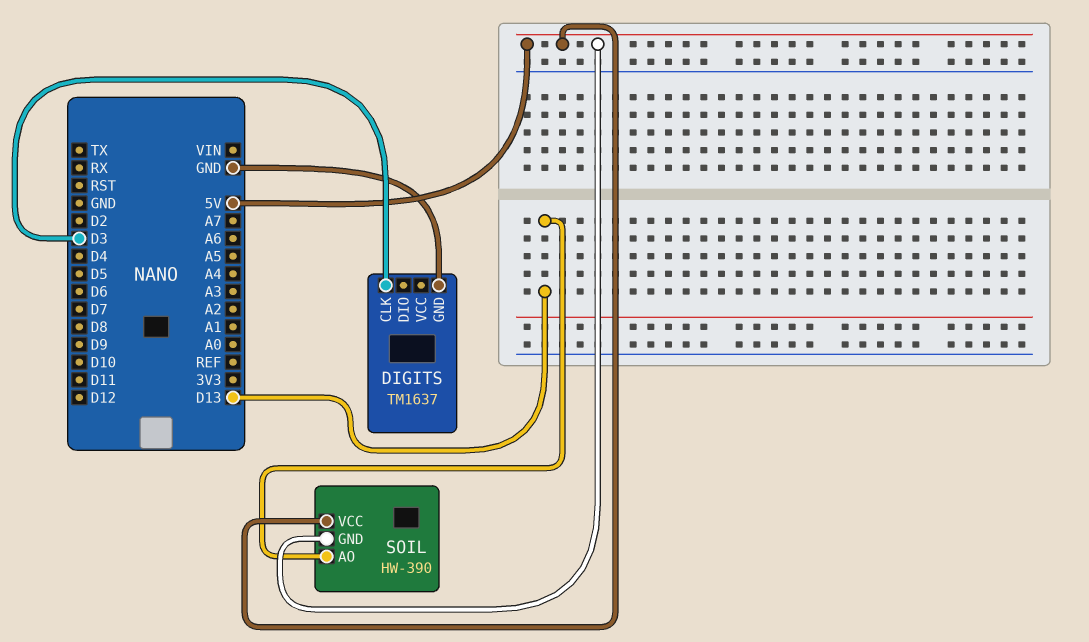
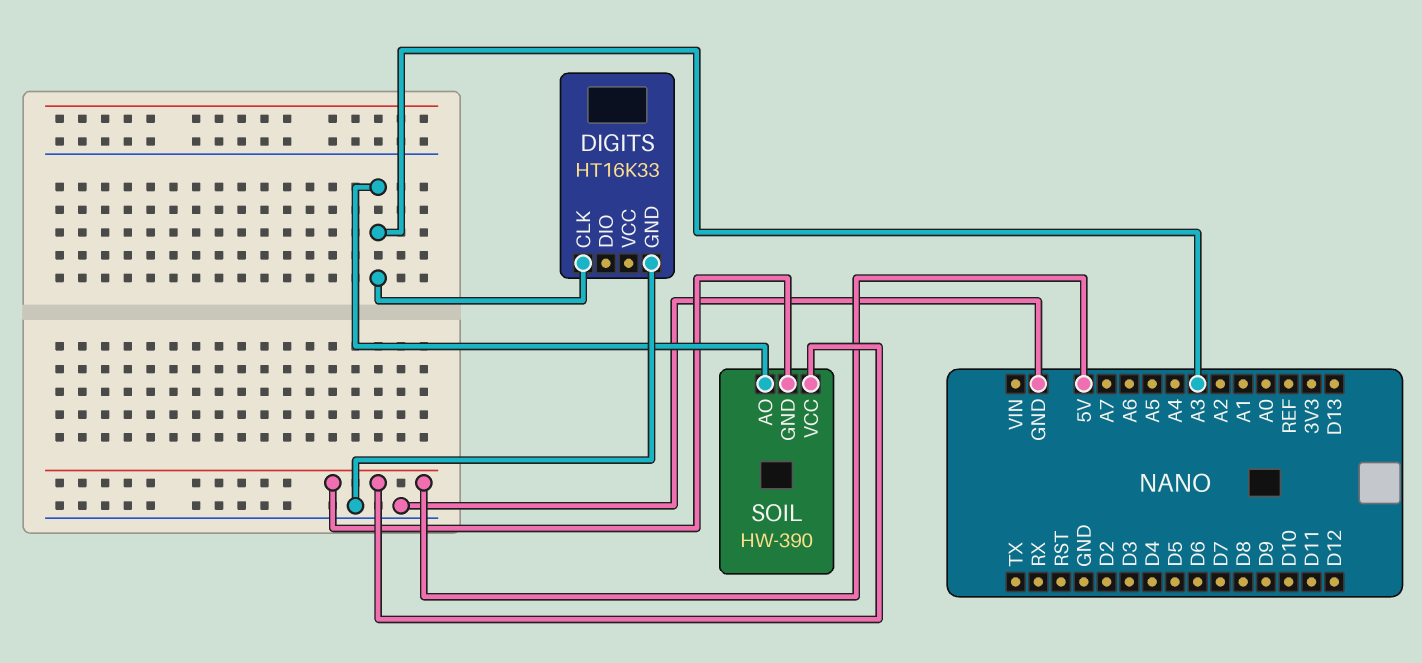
DIGITS: TM1637 -> HT16K33
DIGITS pin CLK: D3 -> A3
SOIL pin AO: D13 -> A3

